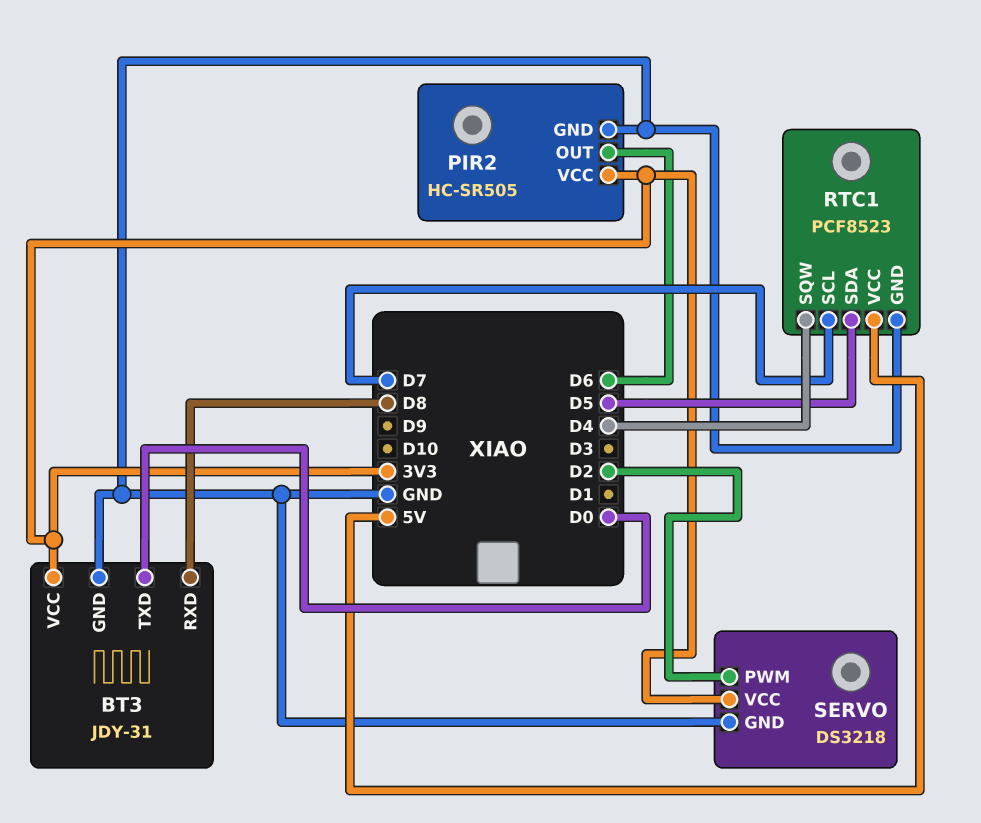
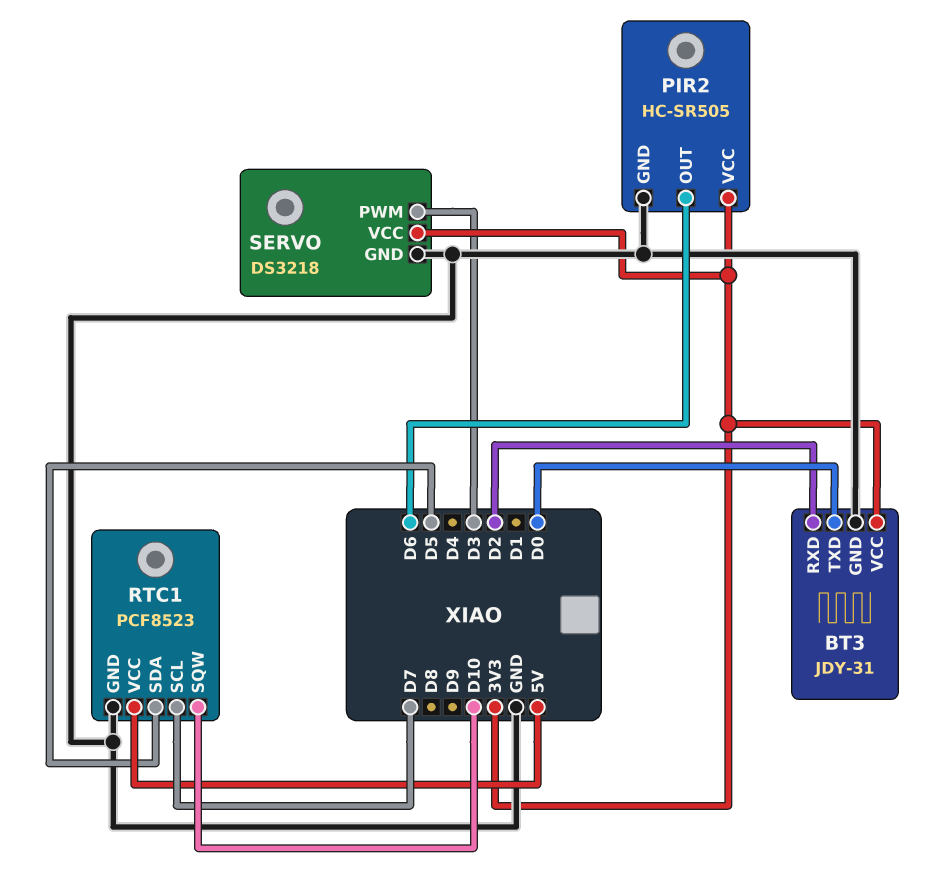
BT3 pin RXD: D8 -> D2
RTC1 pin SQW: D4 -> D10
SERVO pin PWM: D2 -> D3

